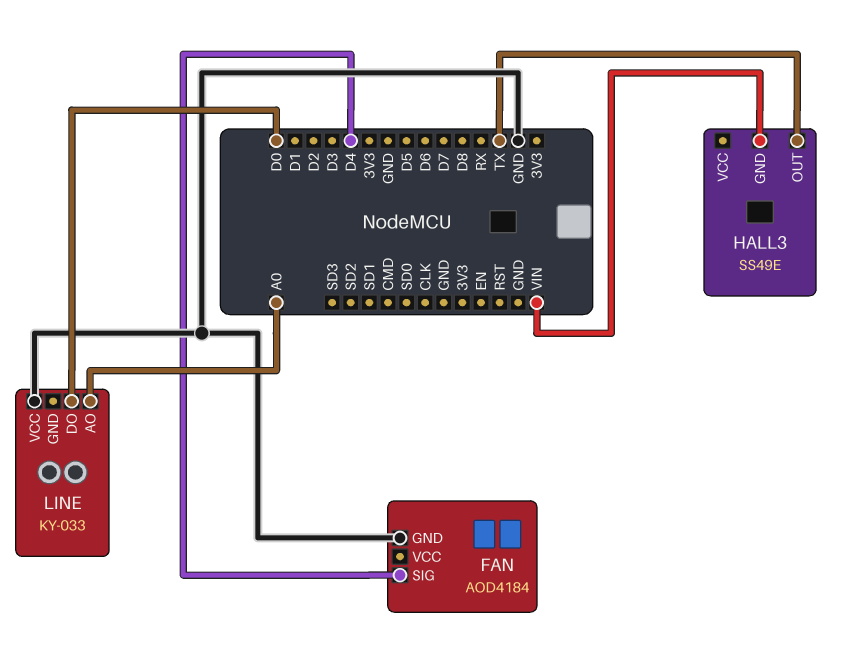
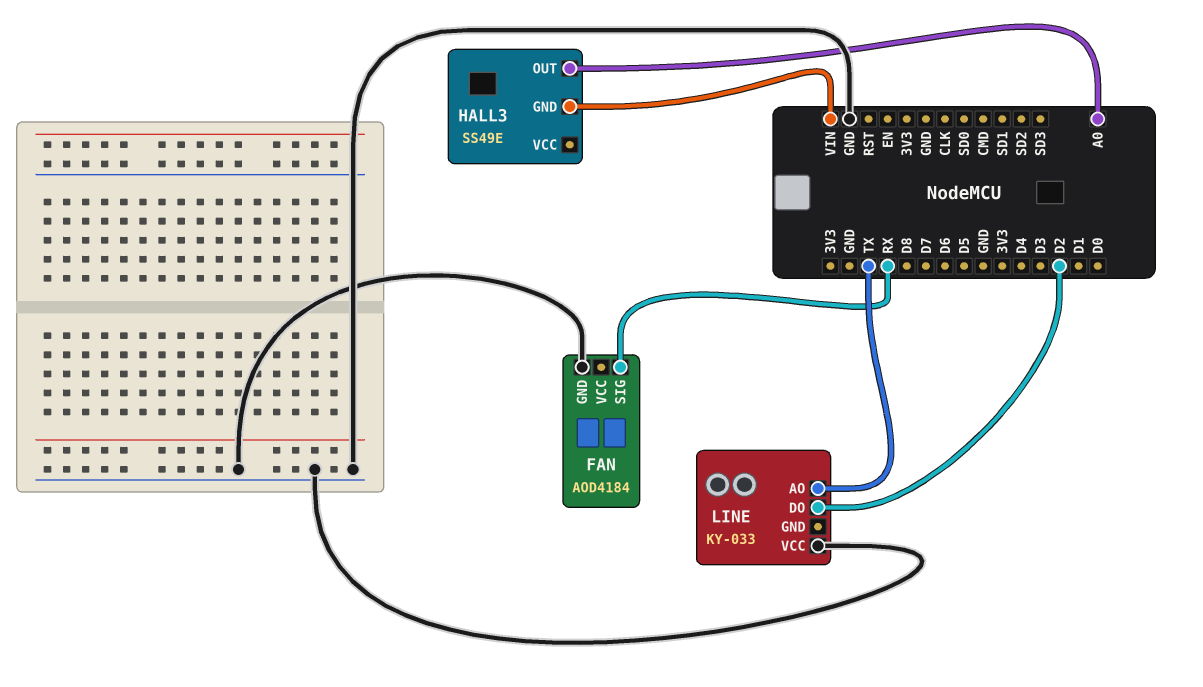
FAN pin SIG: D4 -> RX
HALL3 pin OUT: TX -> A0
LINE pin AO: A0 -> TX
LINE pin DO: D0 -> D2

